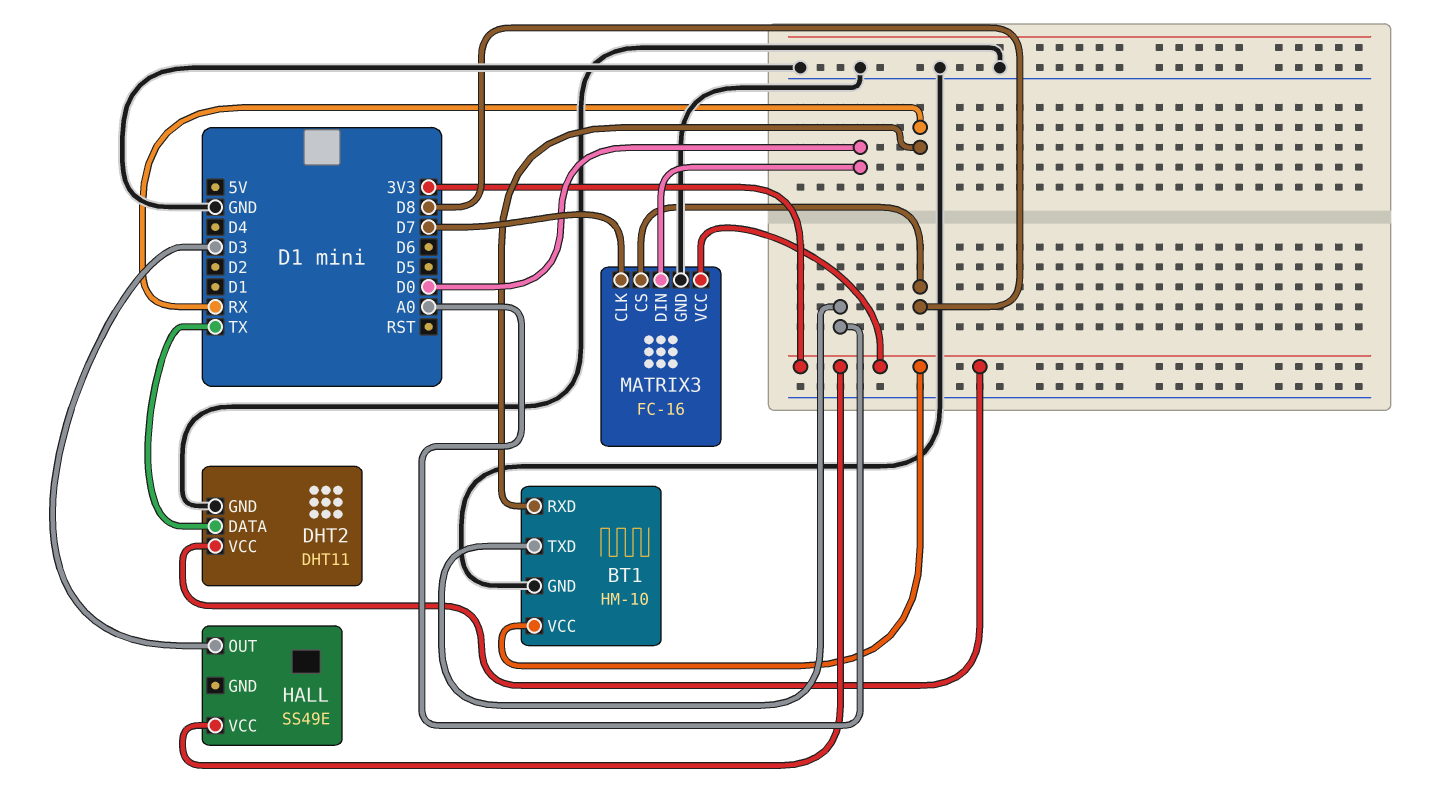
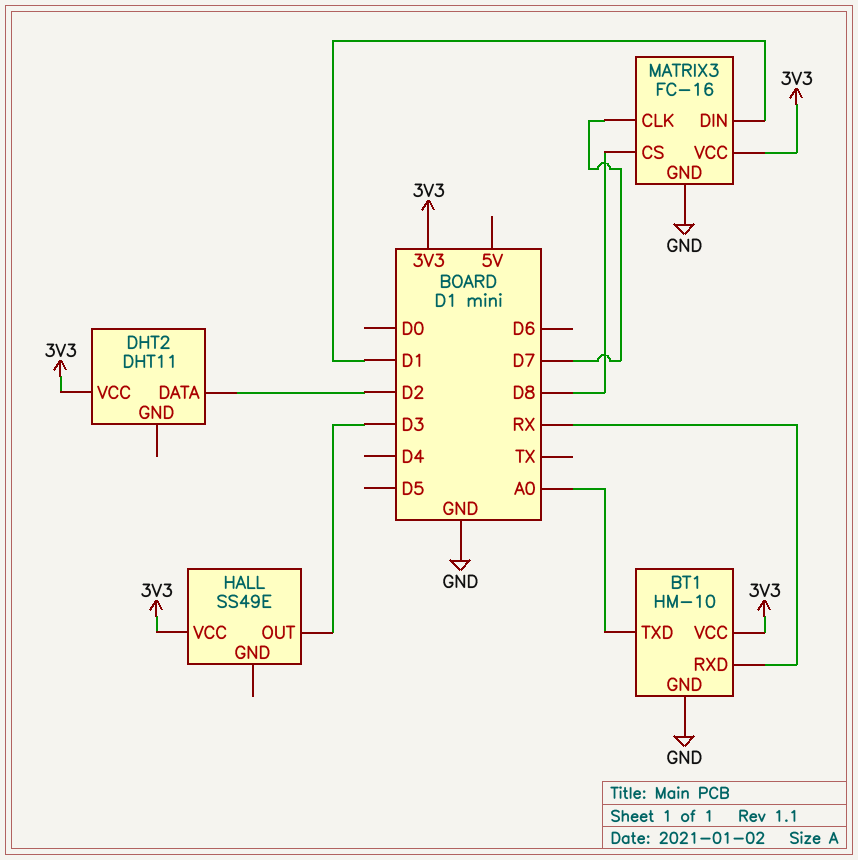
DHT2 pin DATA: TX -> D2
DHT2 pin GND: GND -> none
MATRIX3 pin DIN: D0 -> D1

